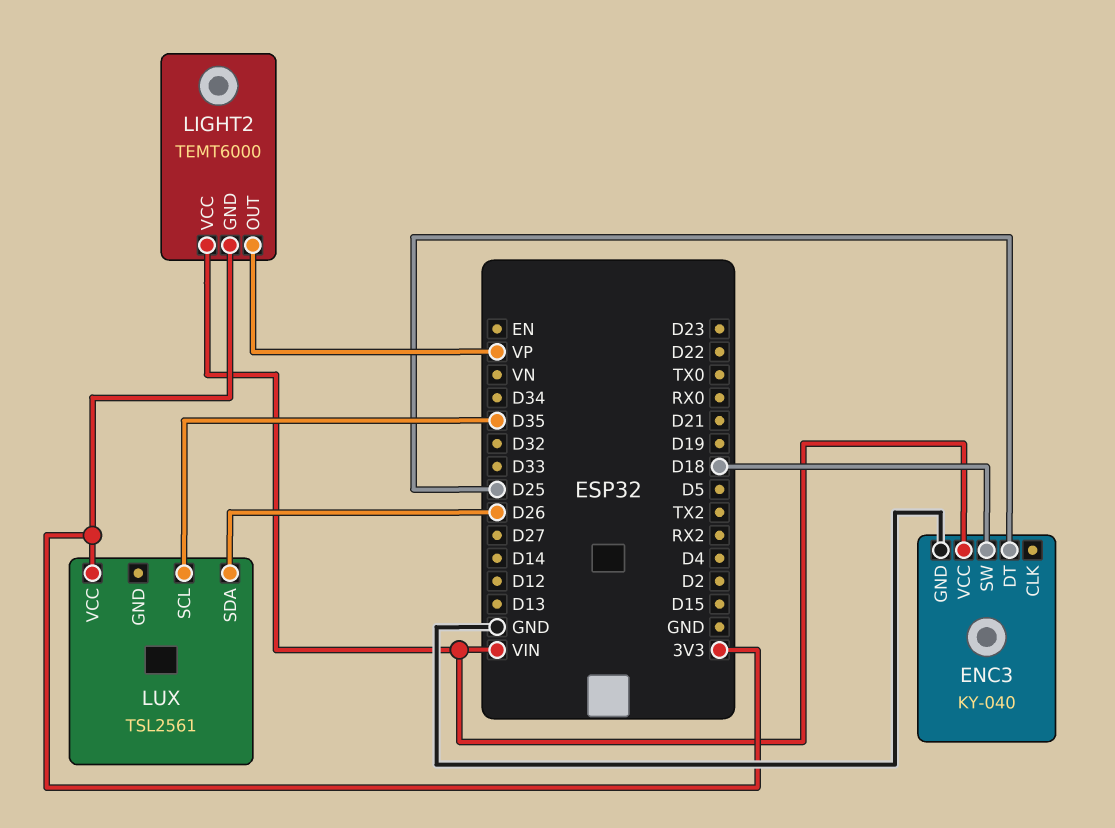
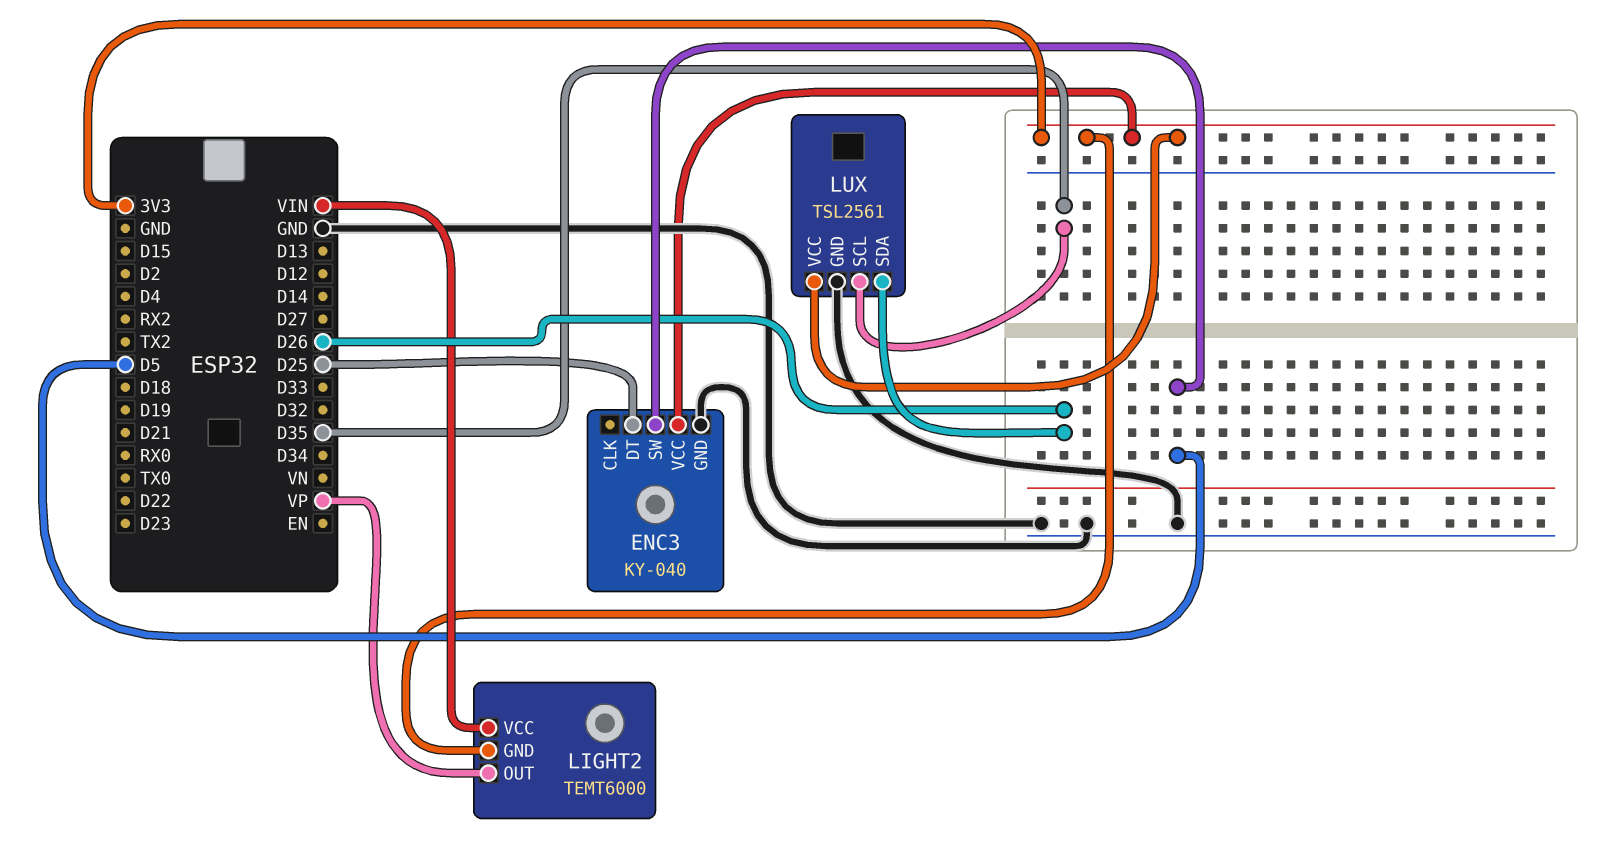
ENC3 pin SW: D18 -> D5
ENC3 pin VCC: VIN -> 3V3
LUX pin GND: none -> GND

